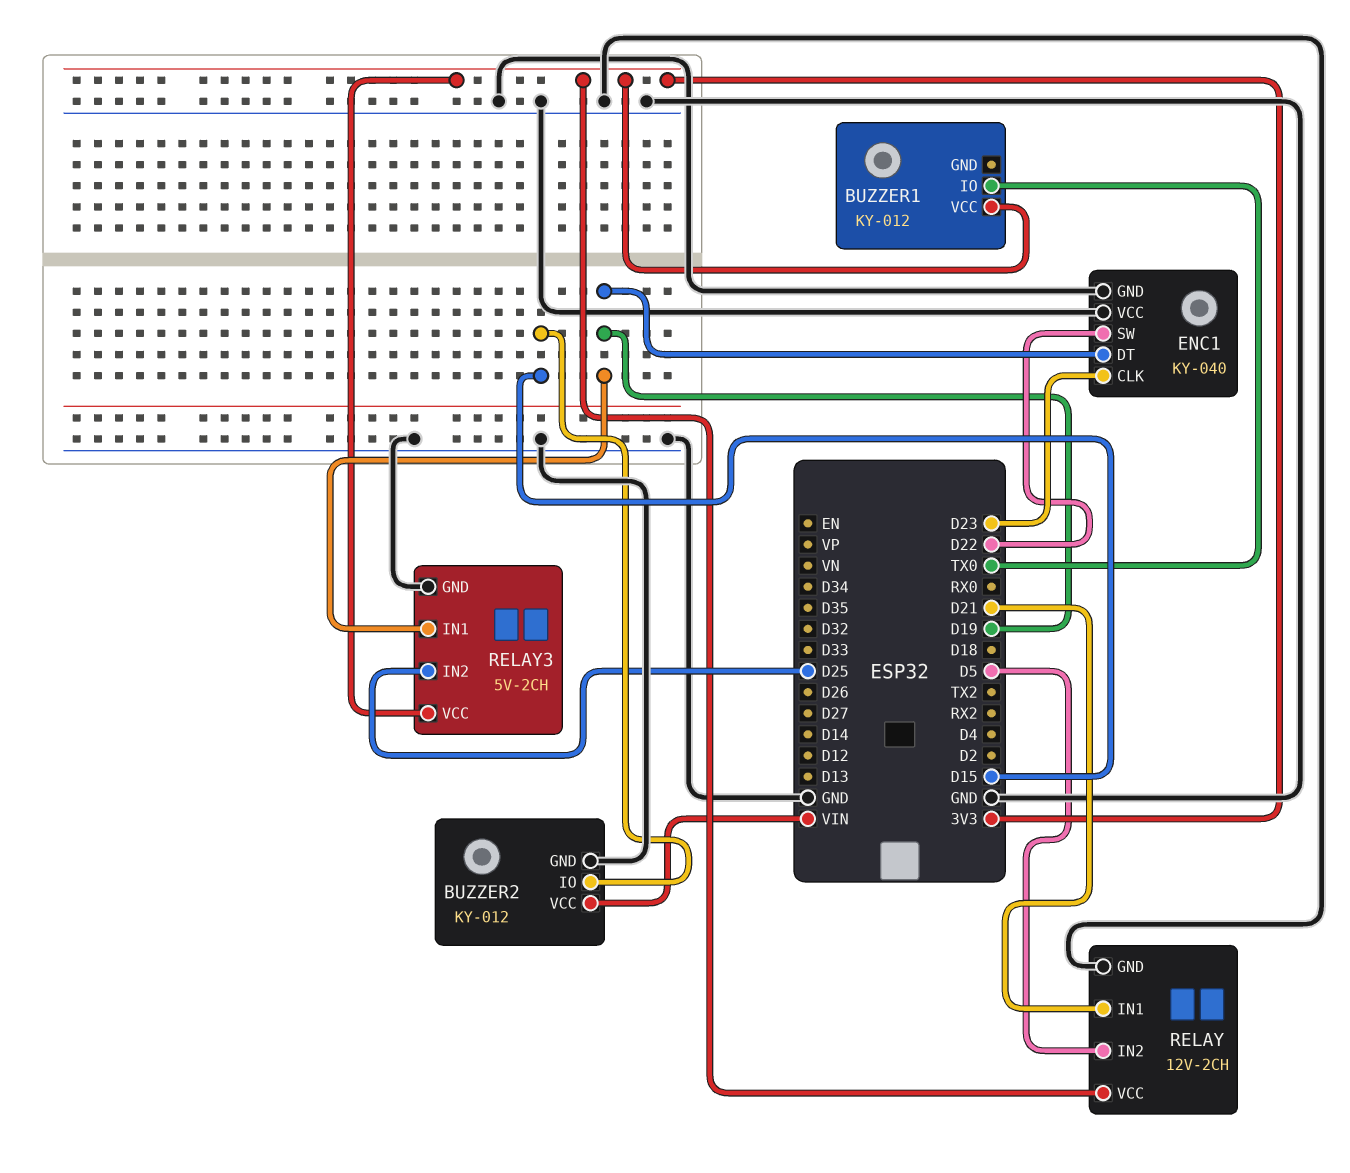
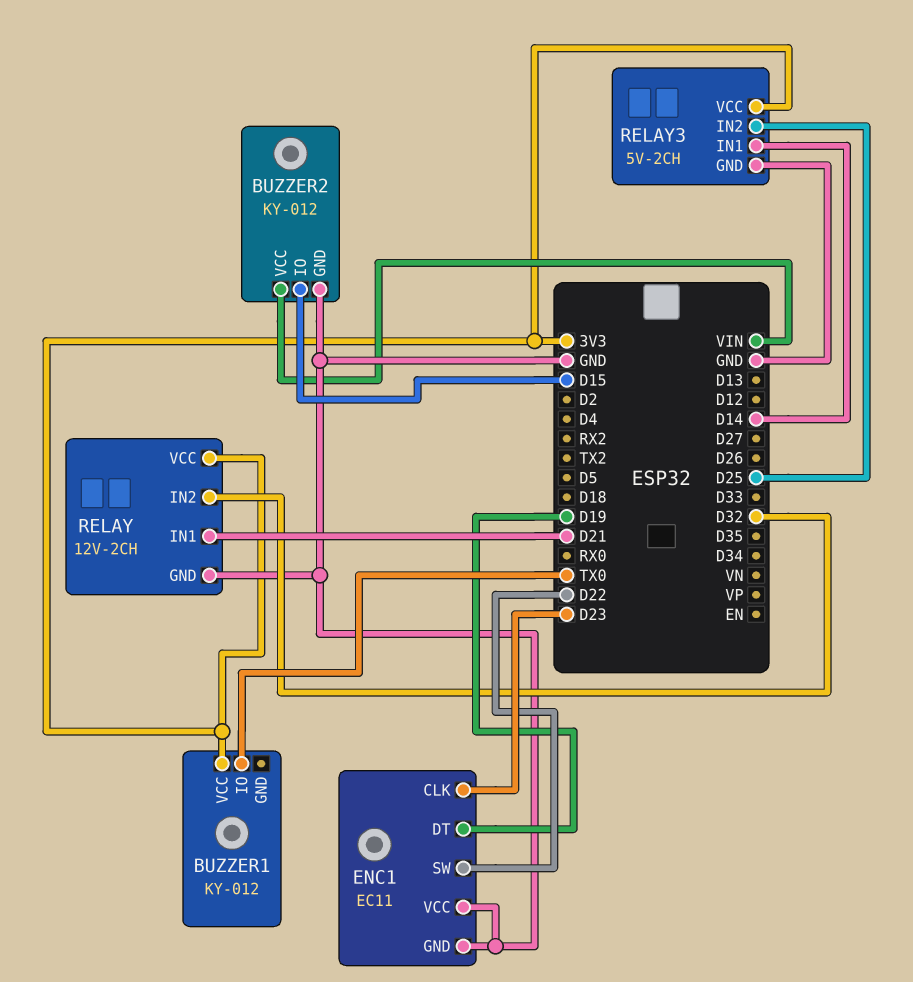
ENC1: KY-040 -> EC11
RELAY pin IN2: D5 -> D32
RELAY3 pin IN1: D19 -> D14

